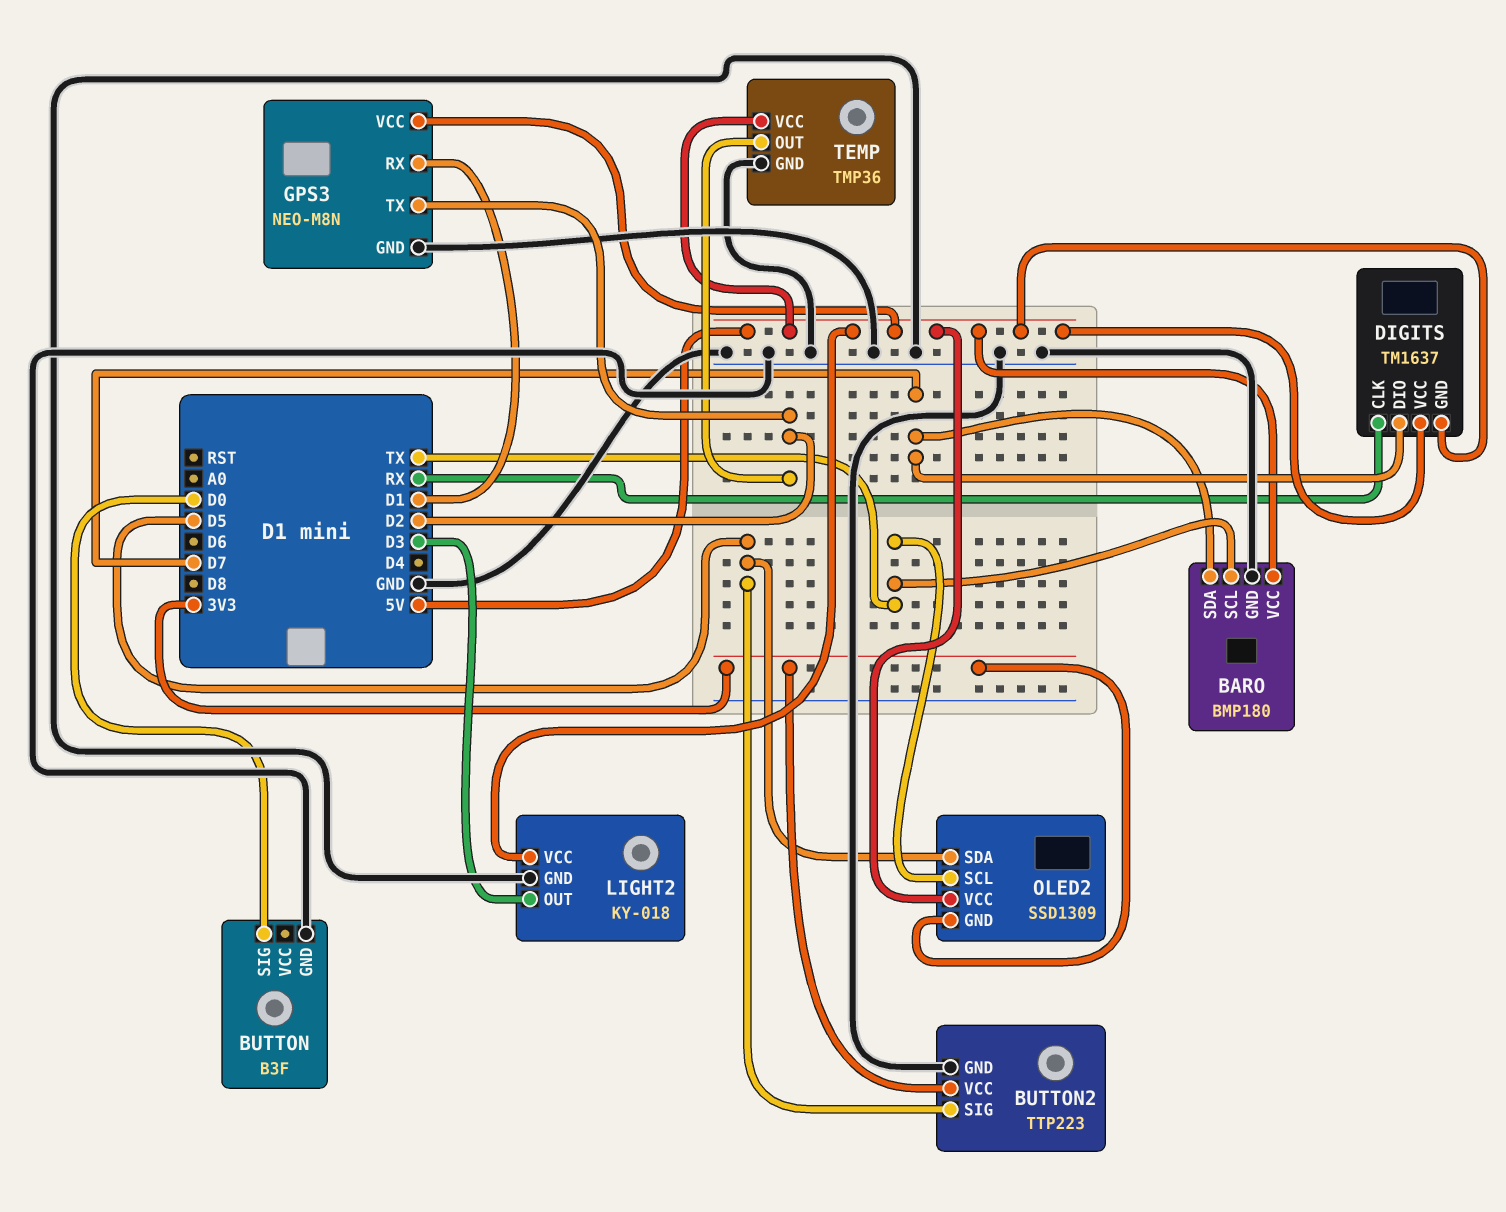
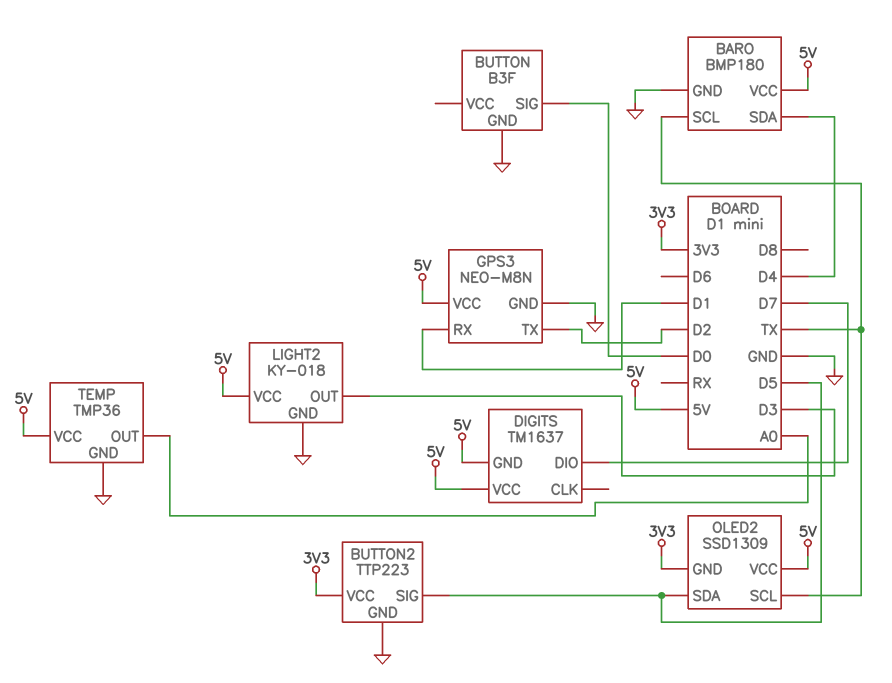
BARO pin SDA: D7 -> D4
DIGITS pin CLK: RX -> none
TEMP pin OUT: D2 -> A0

